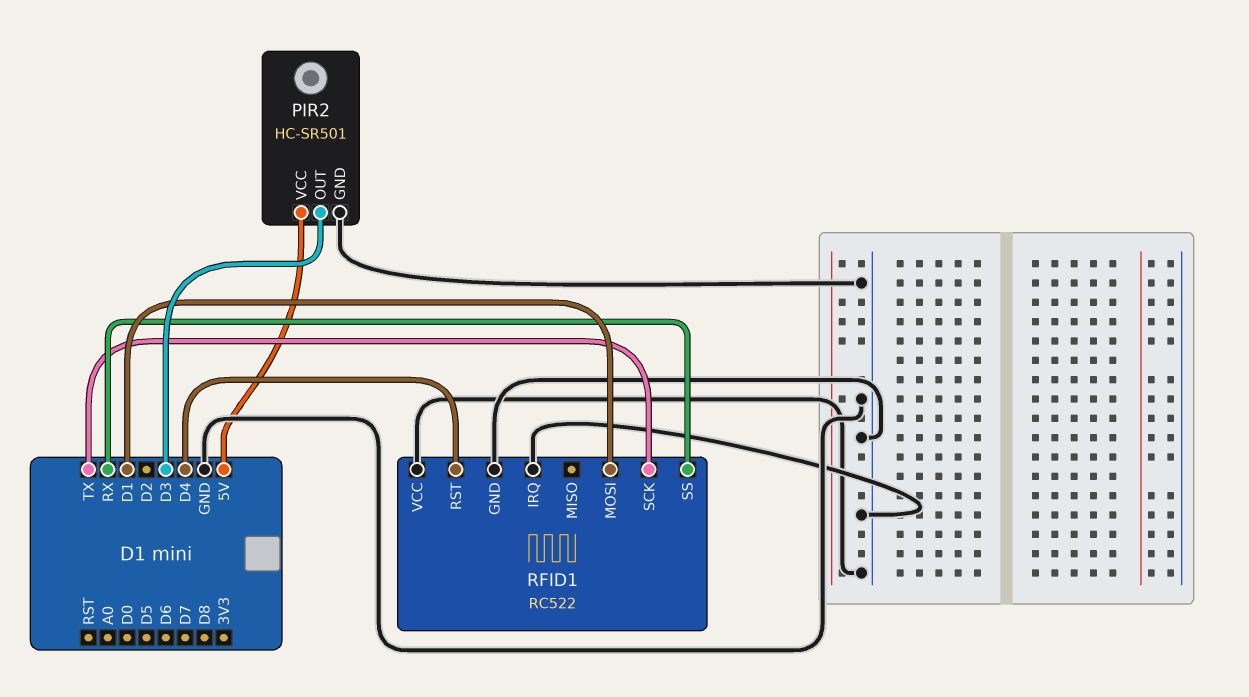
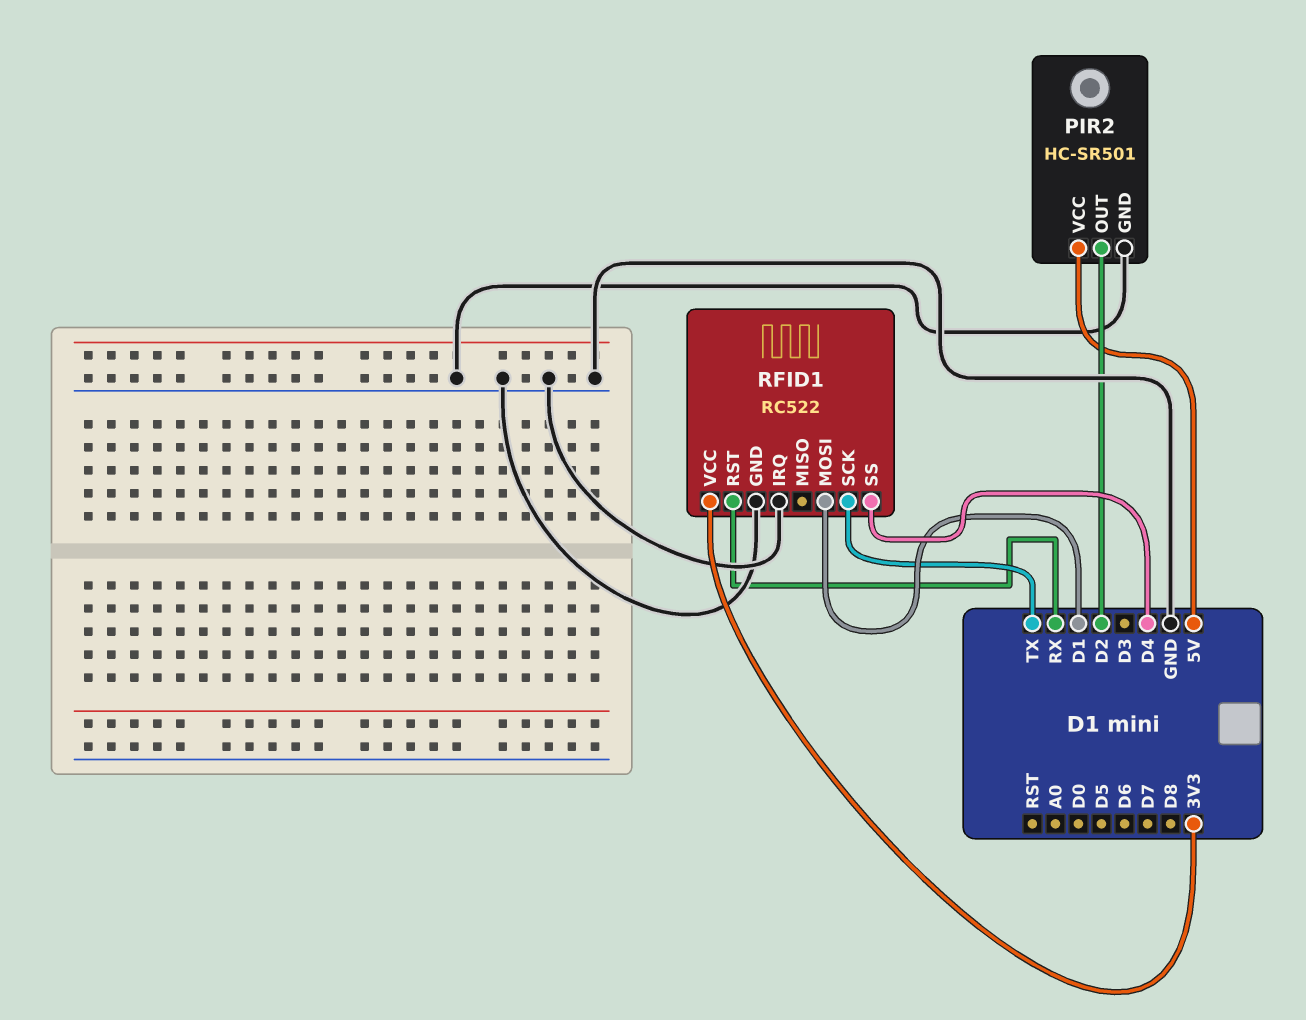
PIR2 pin OUT: D3 -> D2
RFID1 pin RST: D4 -> RX
RFID1 pin SS: RX -> D4
RFID1 pin VCC: GND -> 3V3

